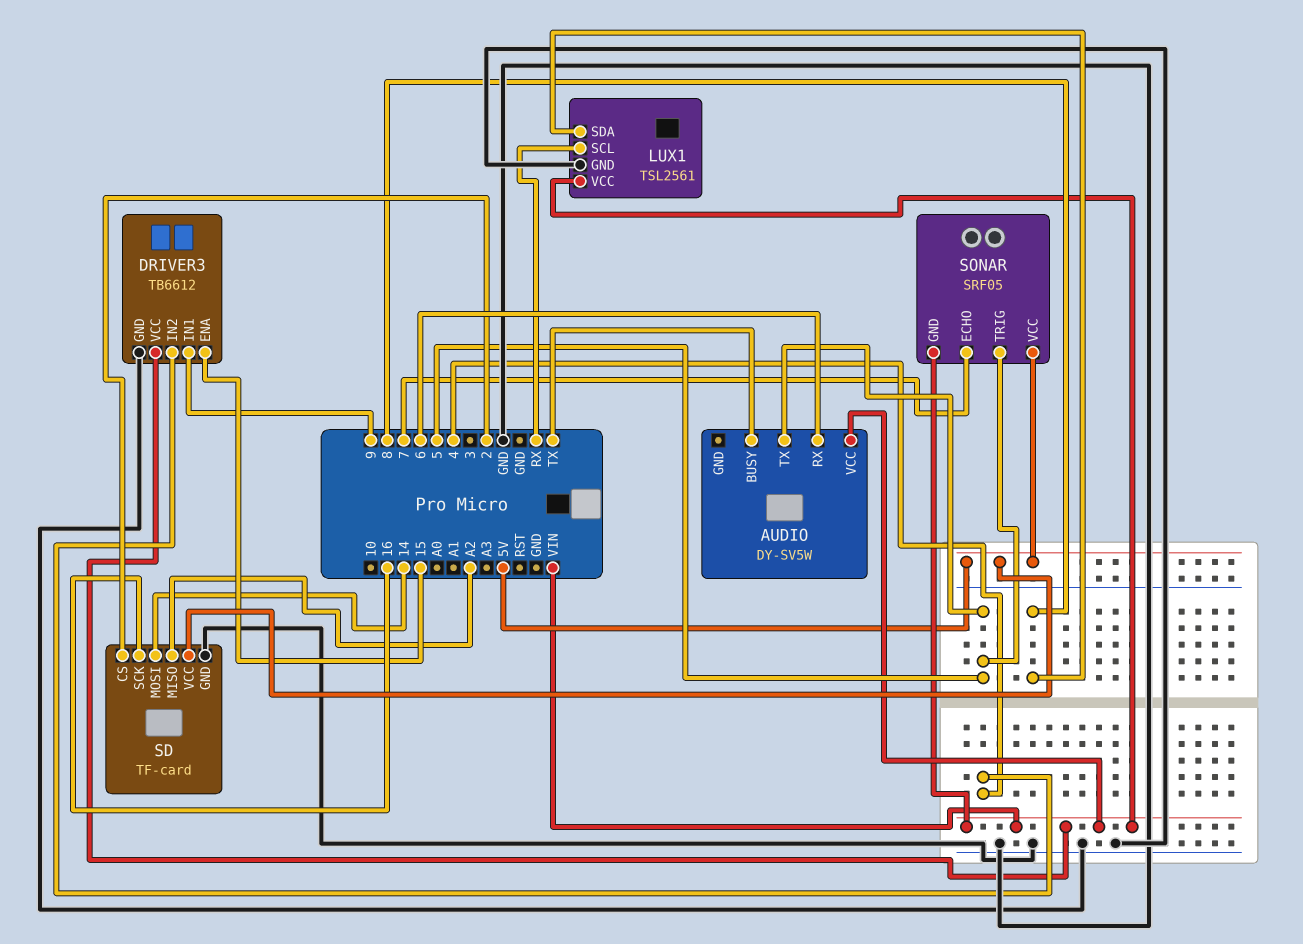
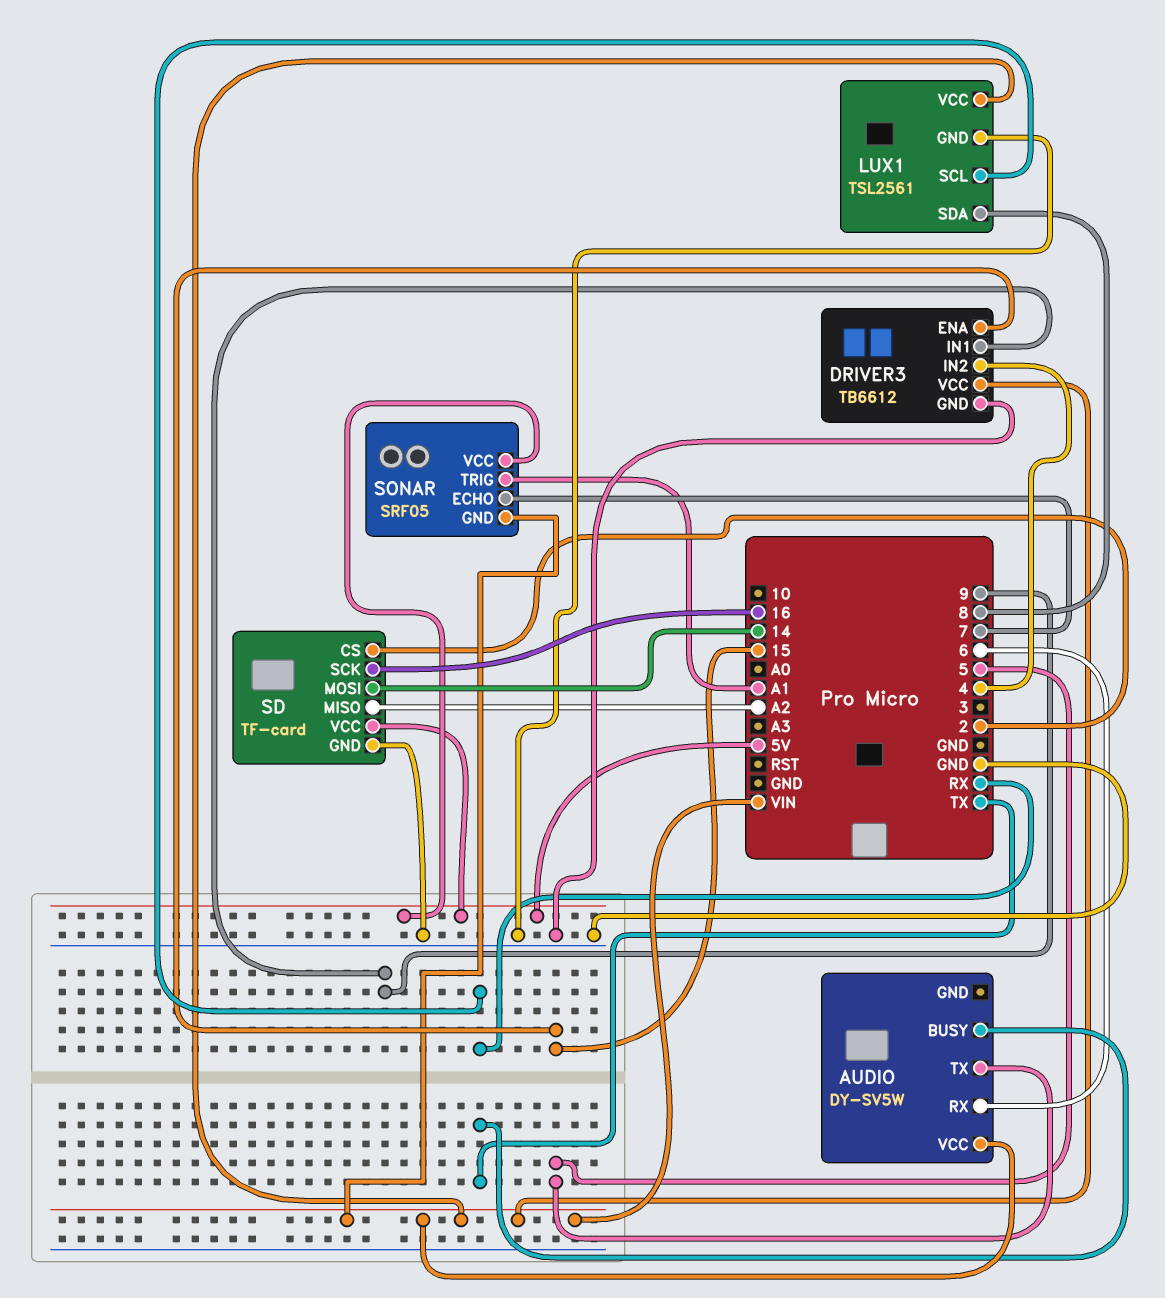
SONAR pin TRIG: 5 -> A1

